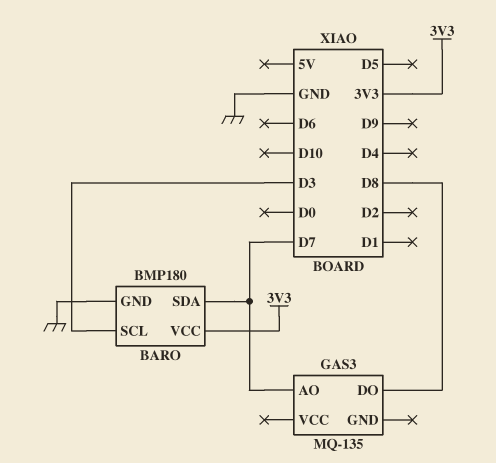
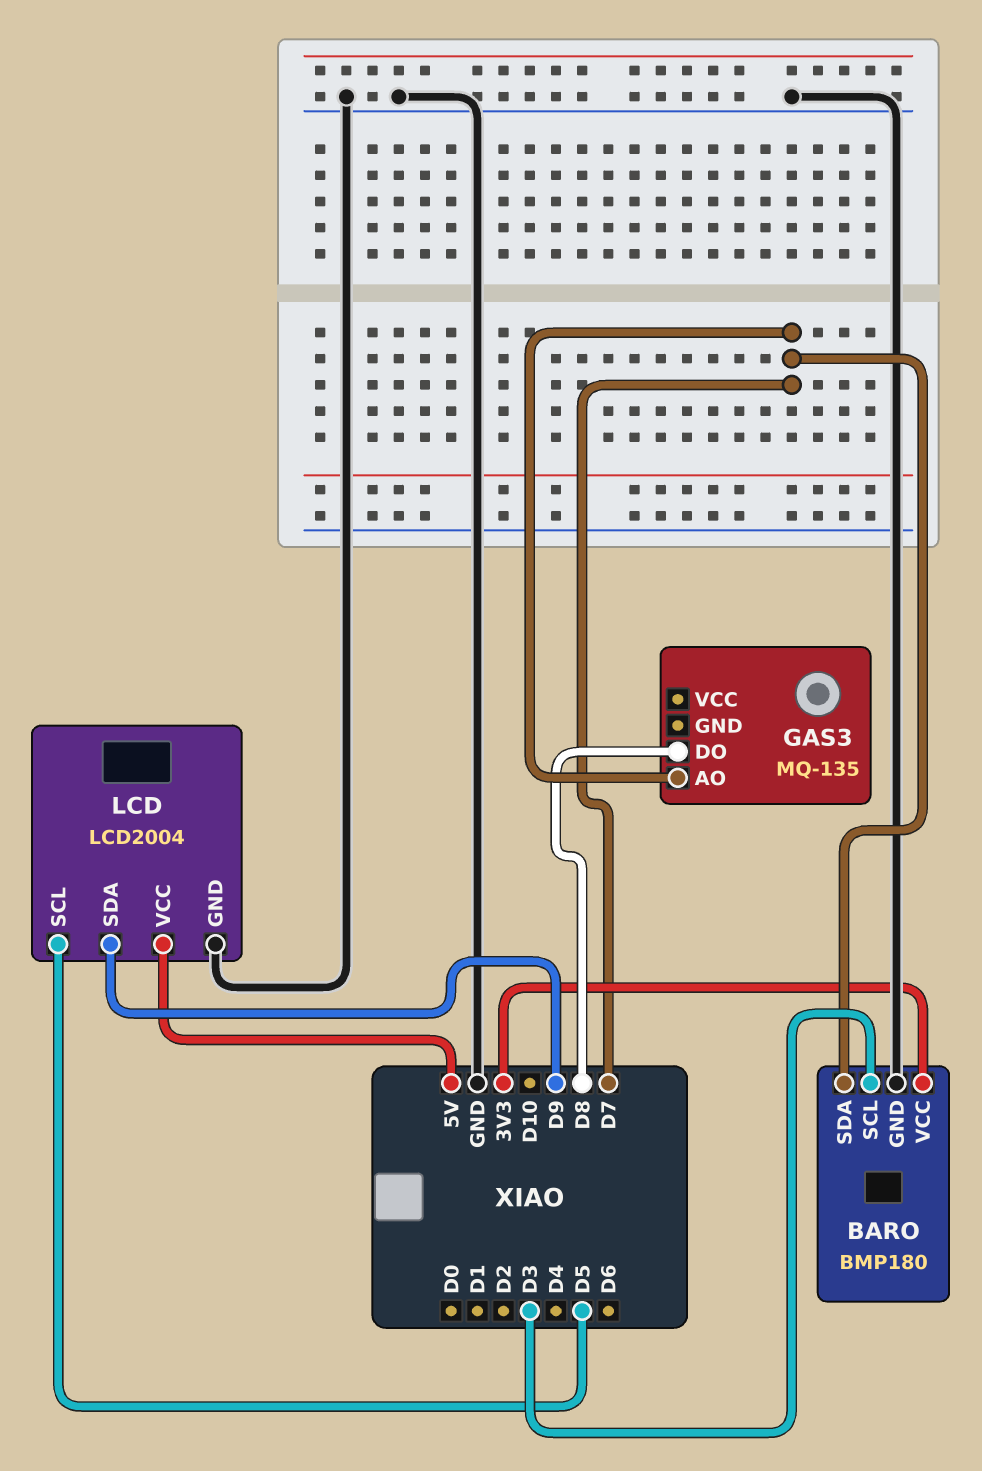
LCD: none -> LCD2004
LCD pin GND: none -> GND
LCD pin SCL: none -> D5
LCD pin SDA: none -> D9
LCD pin VCC: none -> 5V

